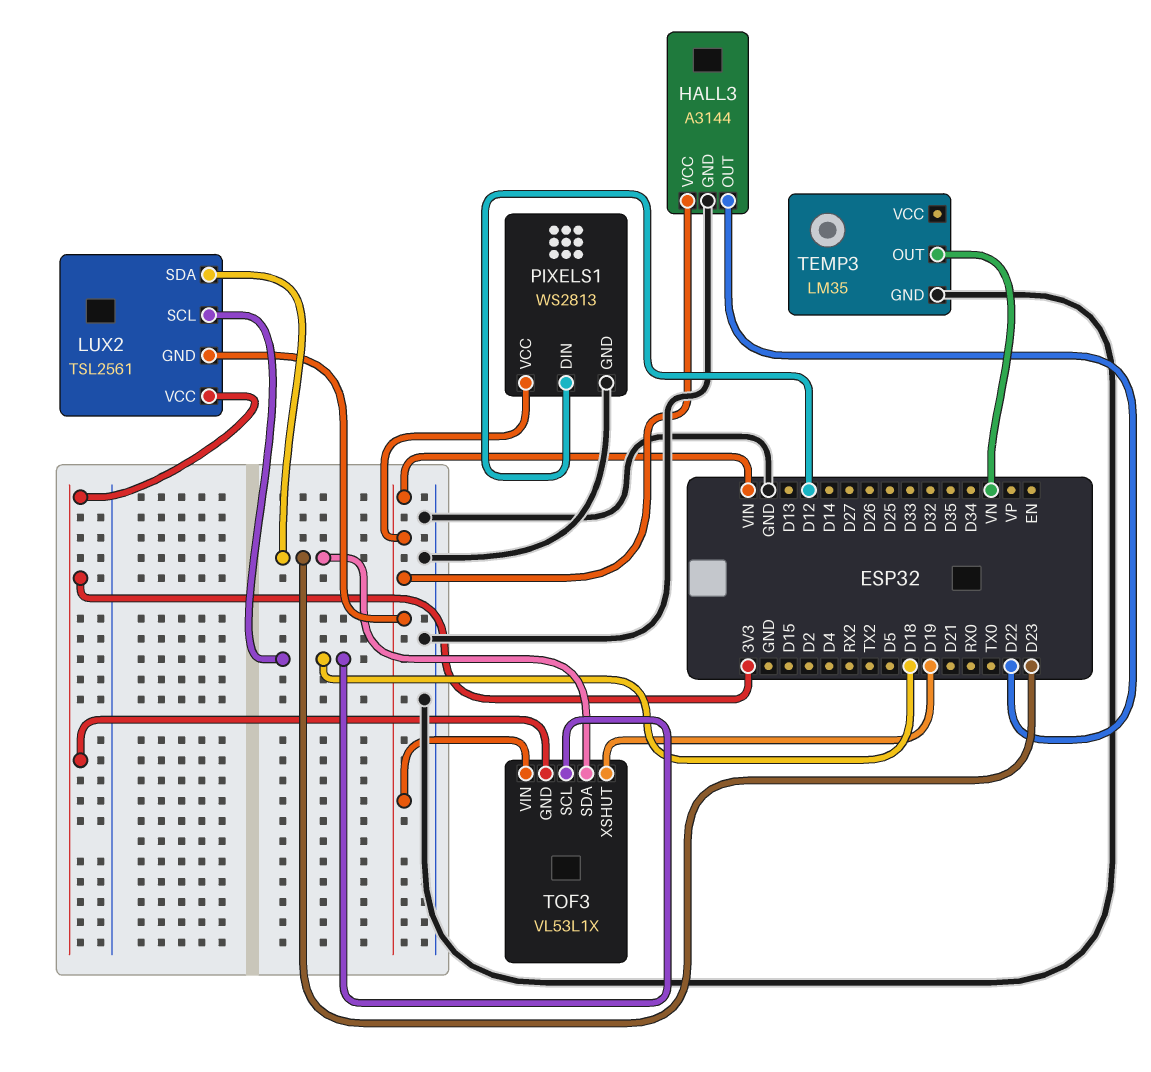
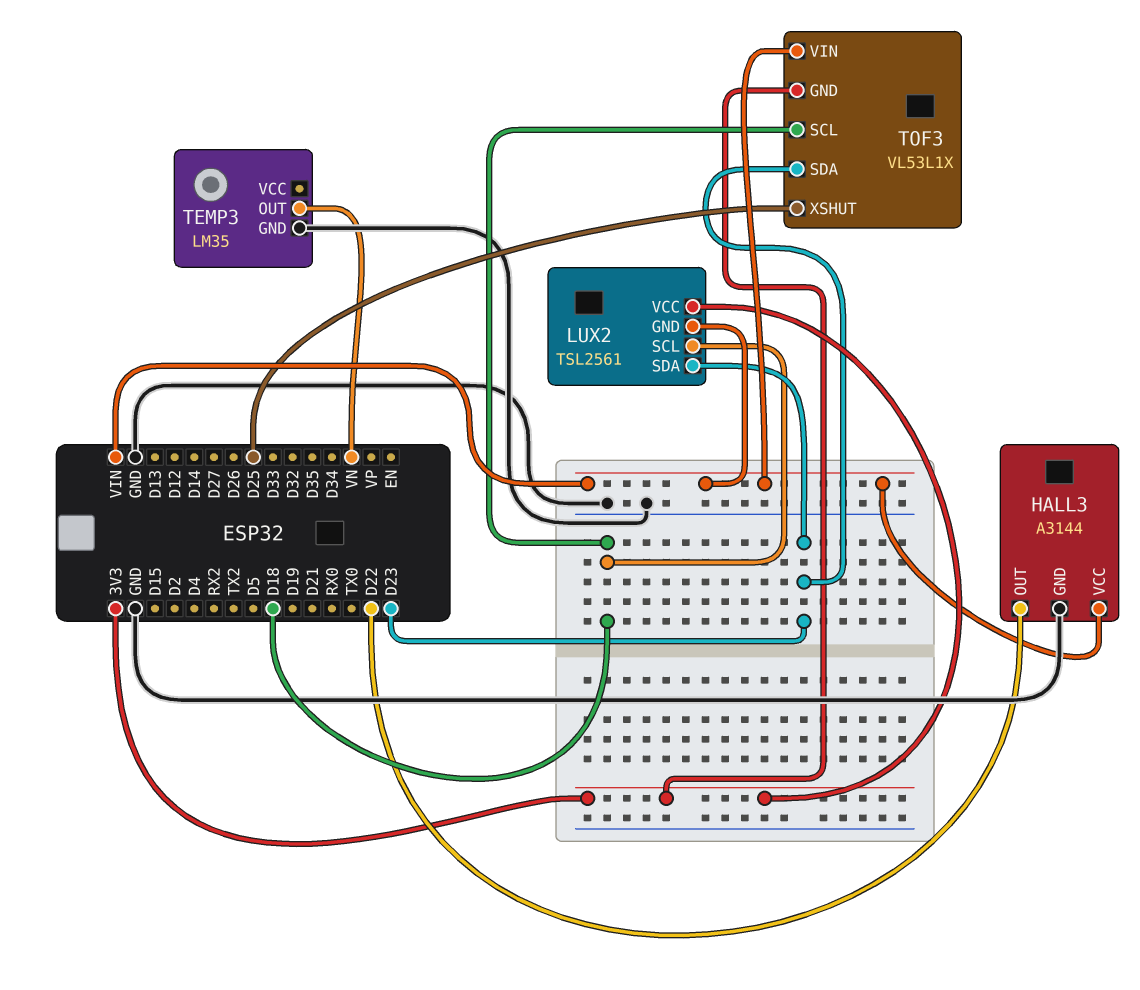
PIXELS1: WS2813 -> none
PIXELS1 pin DIN: D12 -> none
PIXELS1 pin GND: GND -> none
PIXELS1 pin VCC: VIN -> none
TOF3 pin XSHUT: D19 -> D25

